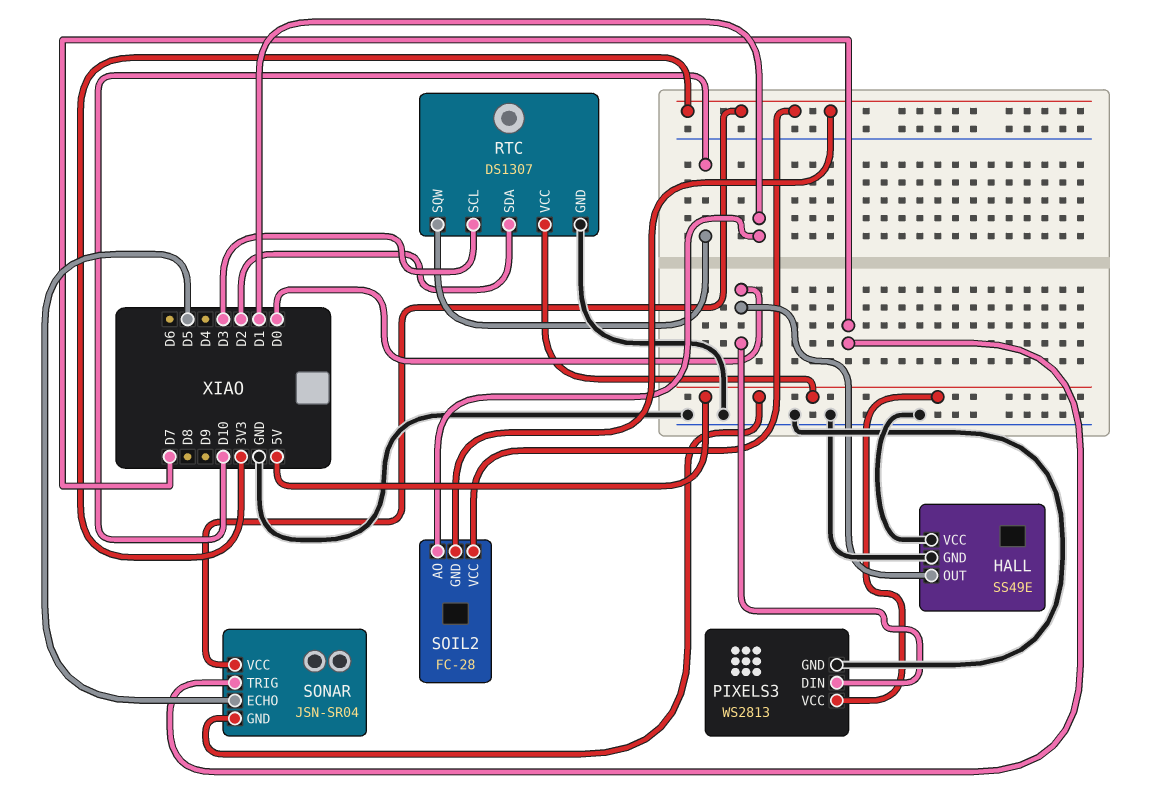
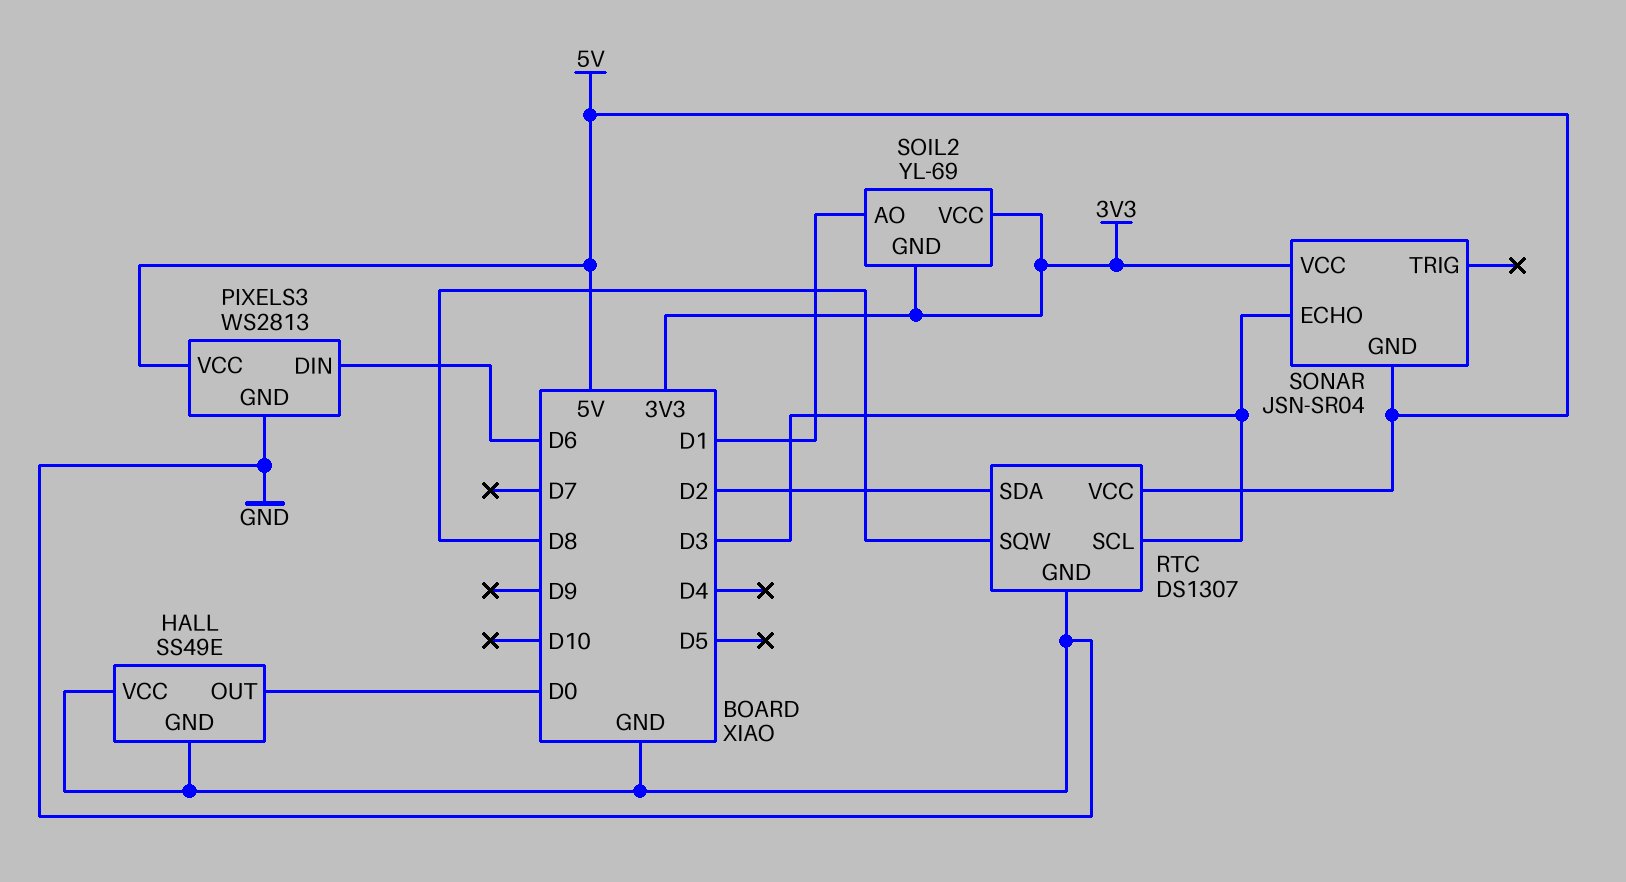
PIXELS3 pin DIN: D0 -> D6
RTC pin SQW: D10 -> D8
SOIL2: FC-28 -> YL-69
SONAR pin ECHO: D5 -> D3
SONAR pin TRIG: D7 -> none

